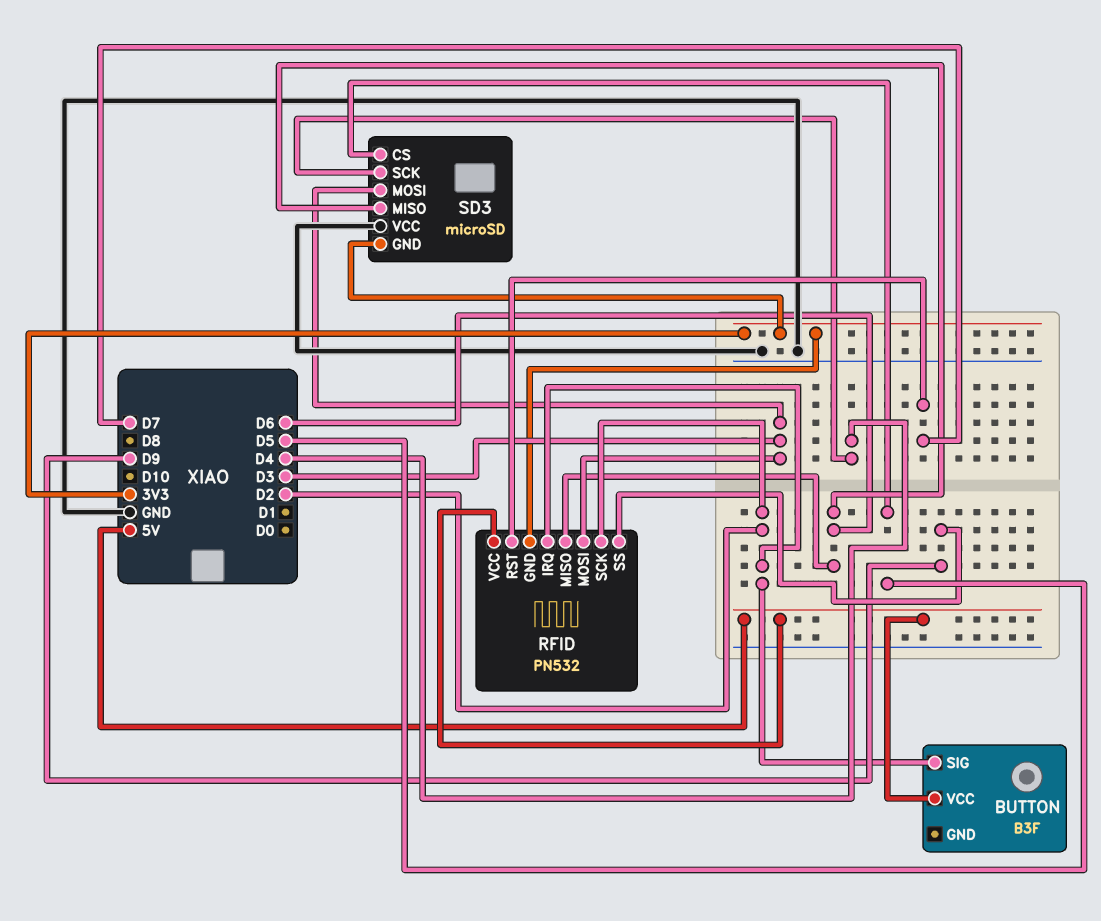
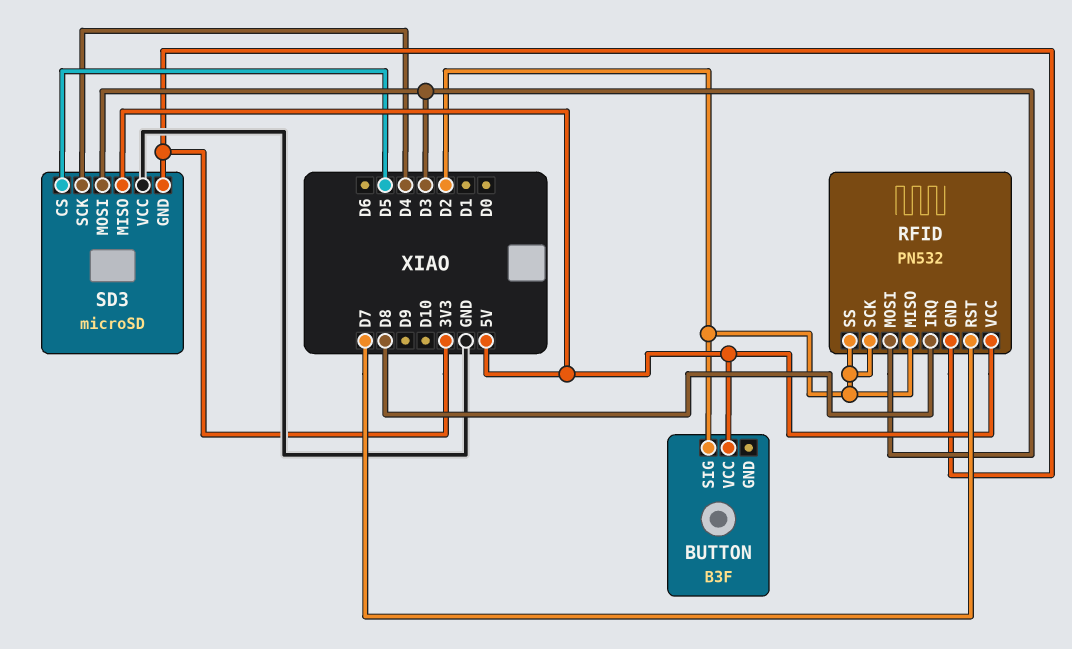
RFID pin IRQ: D2 -> D8
RFID pin MISO: D6 -> D2
RFID pin SS: D9 -> D2
SD3 pin MISO: D6 -> 5V

